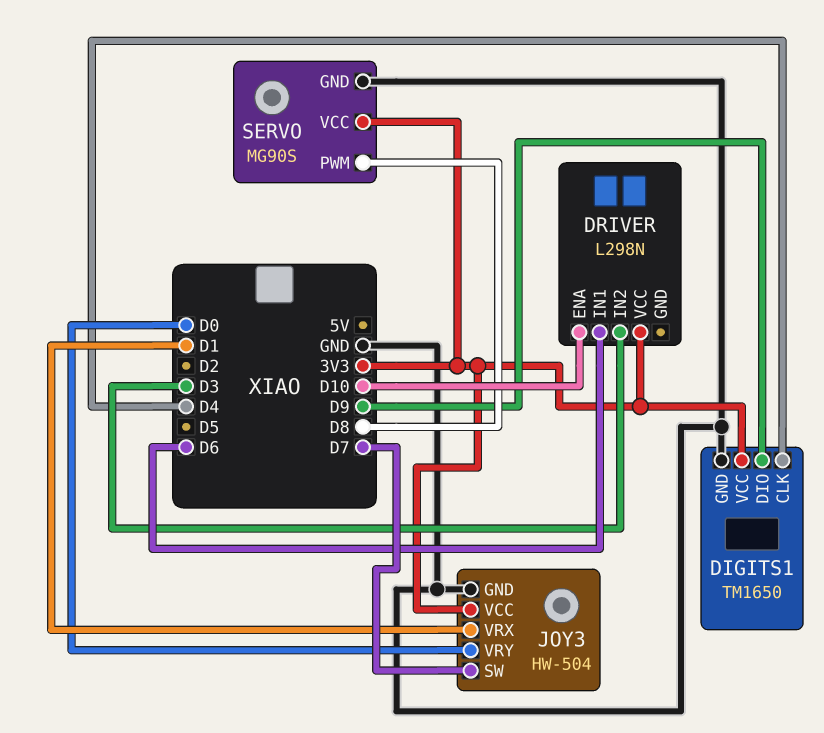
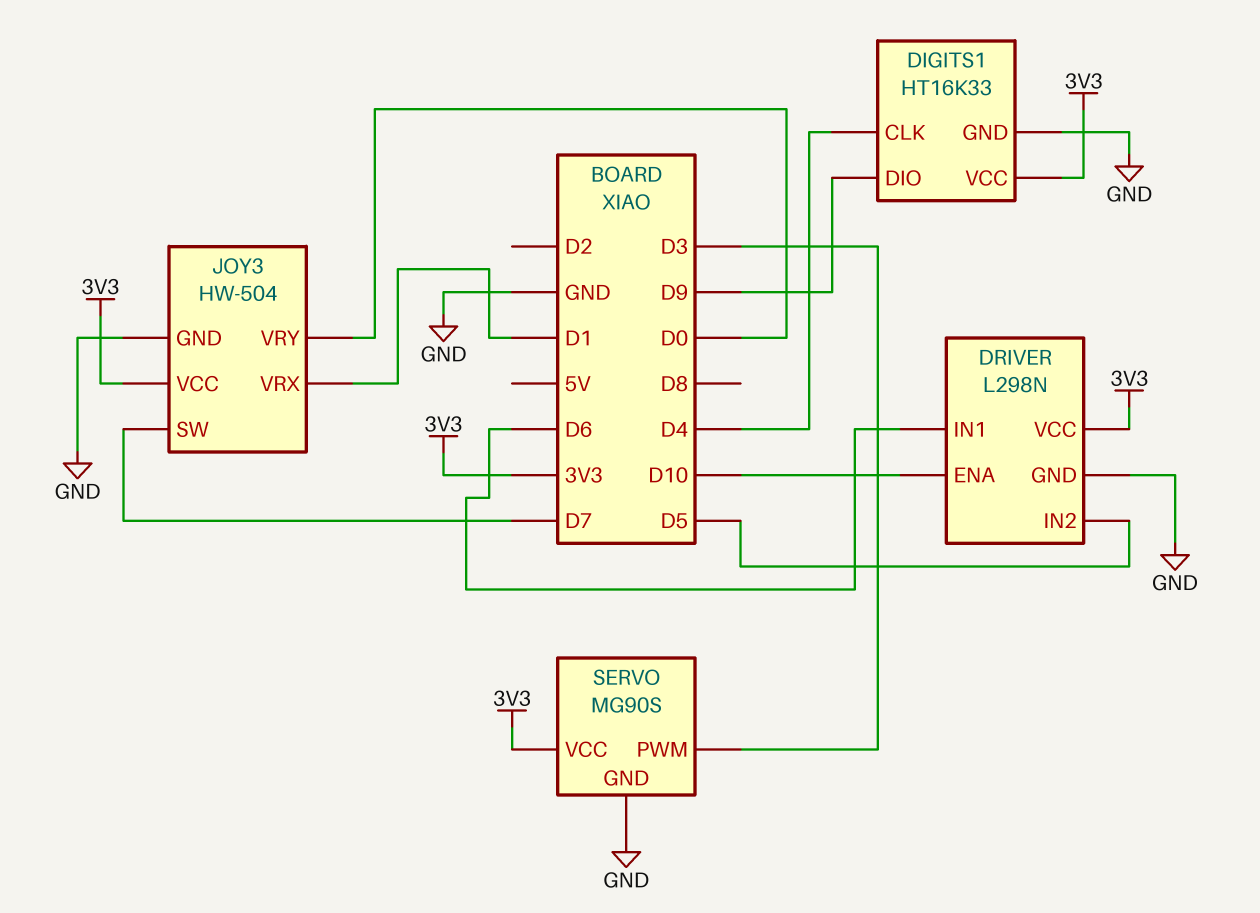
DIGITS1: TM1650 -> HT16K33
DRIVER pin GND: none -> GND
DRIVER pin IN2: D3 -> D5
SERVO pin PWM: D8 -> D3

